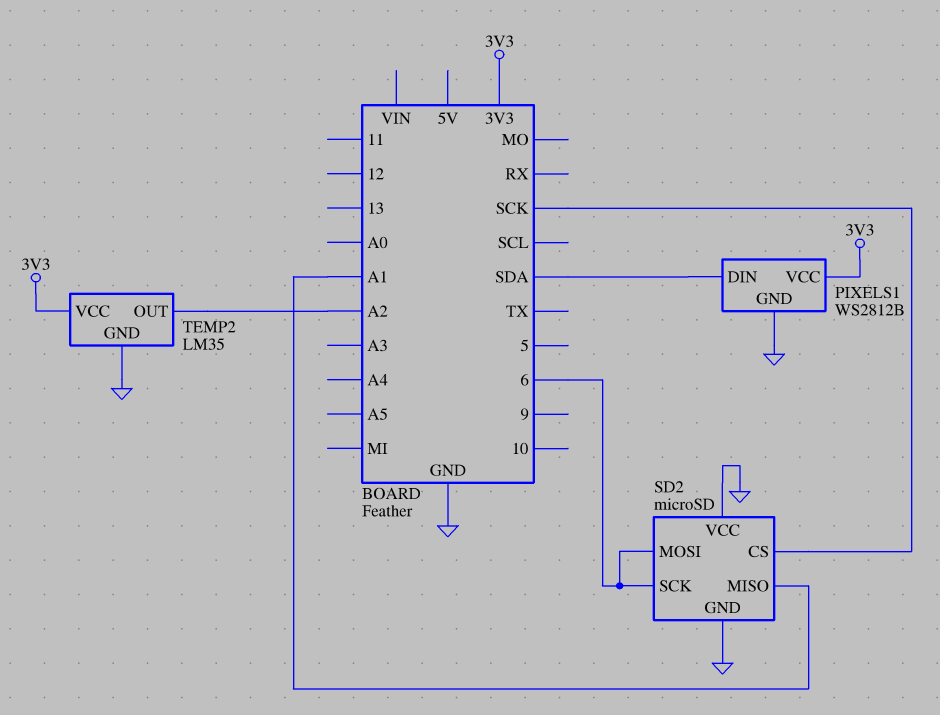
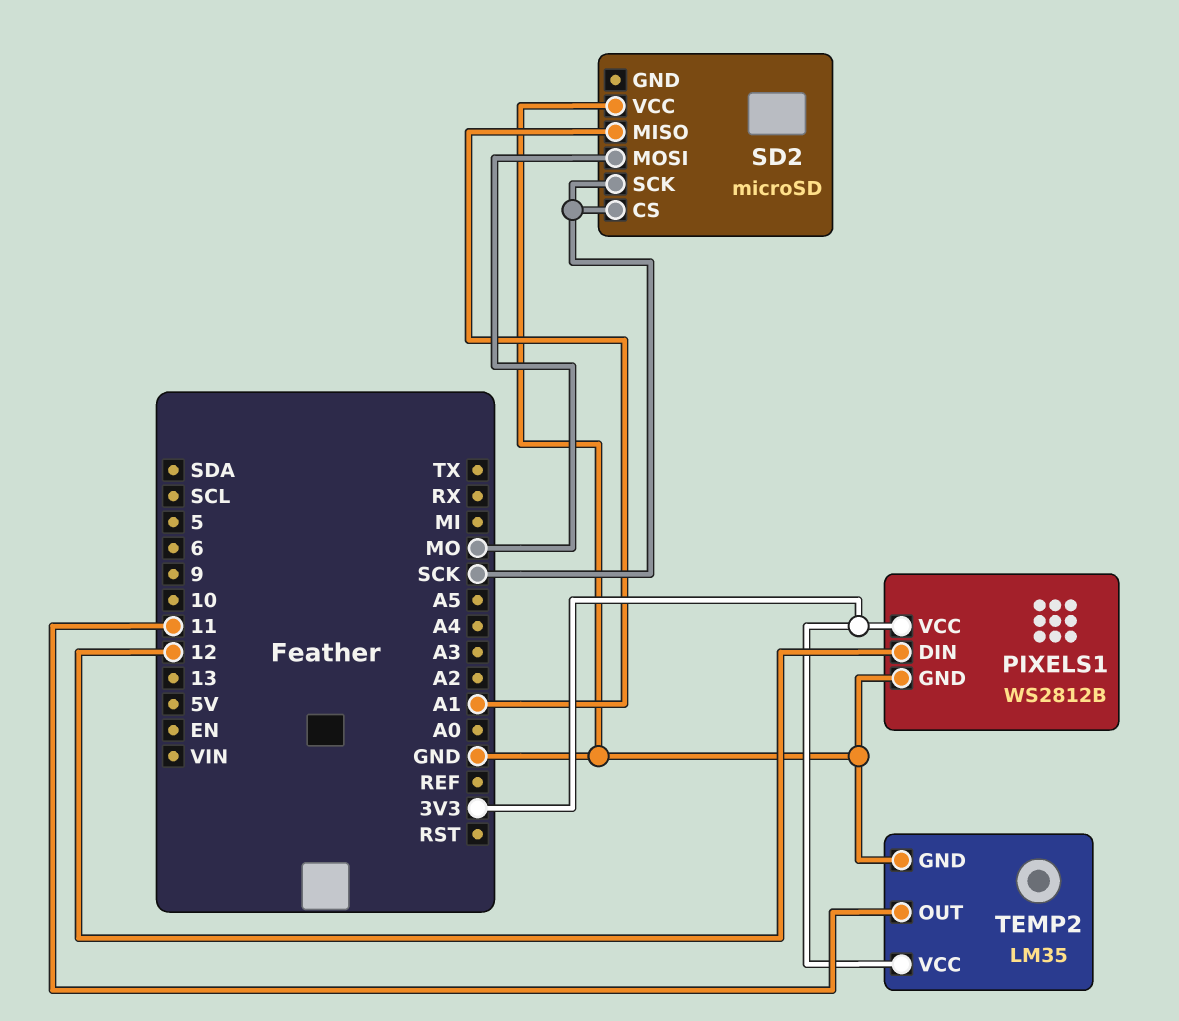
PIXELS1 pin DIN: SDA -> 12
SD2 pin GND: GND -> none
SD2 pin MOSI: 6 -> MO
SD2 pin SCK: 6 -> SCK
TEMP2 pin OUT: A2 -> 11

